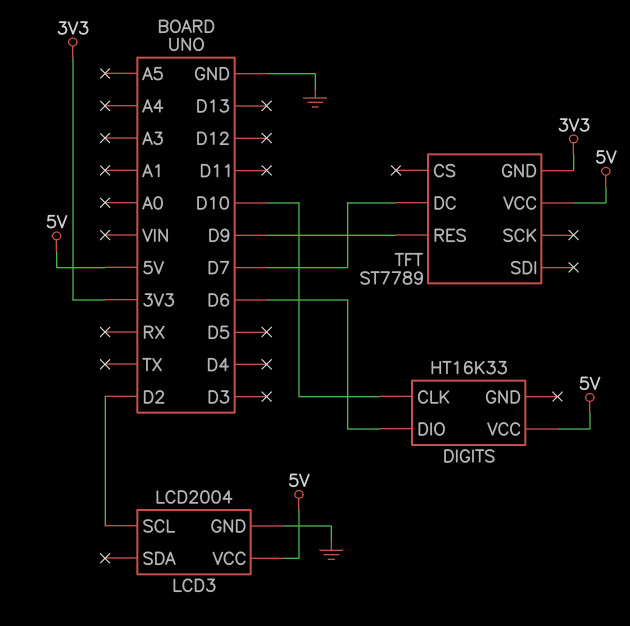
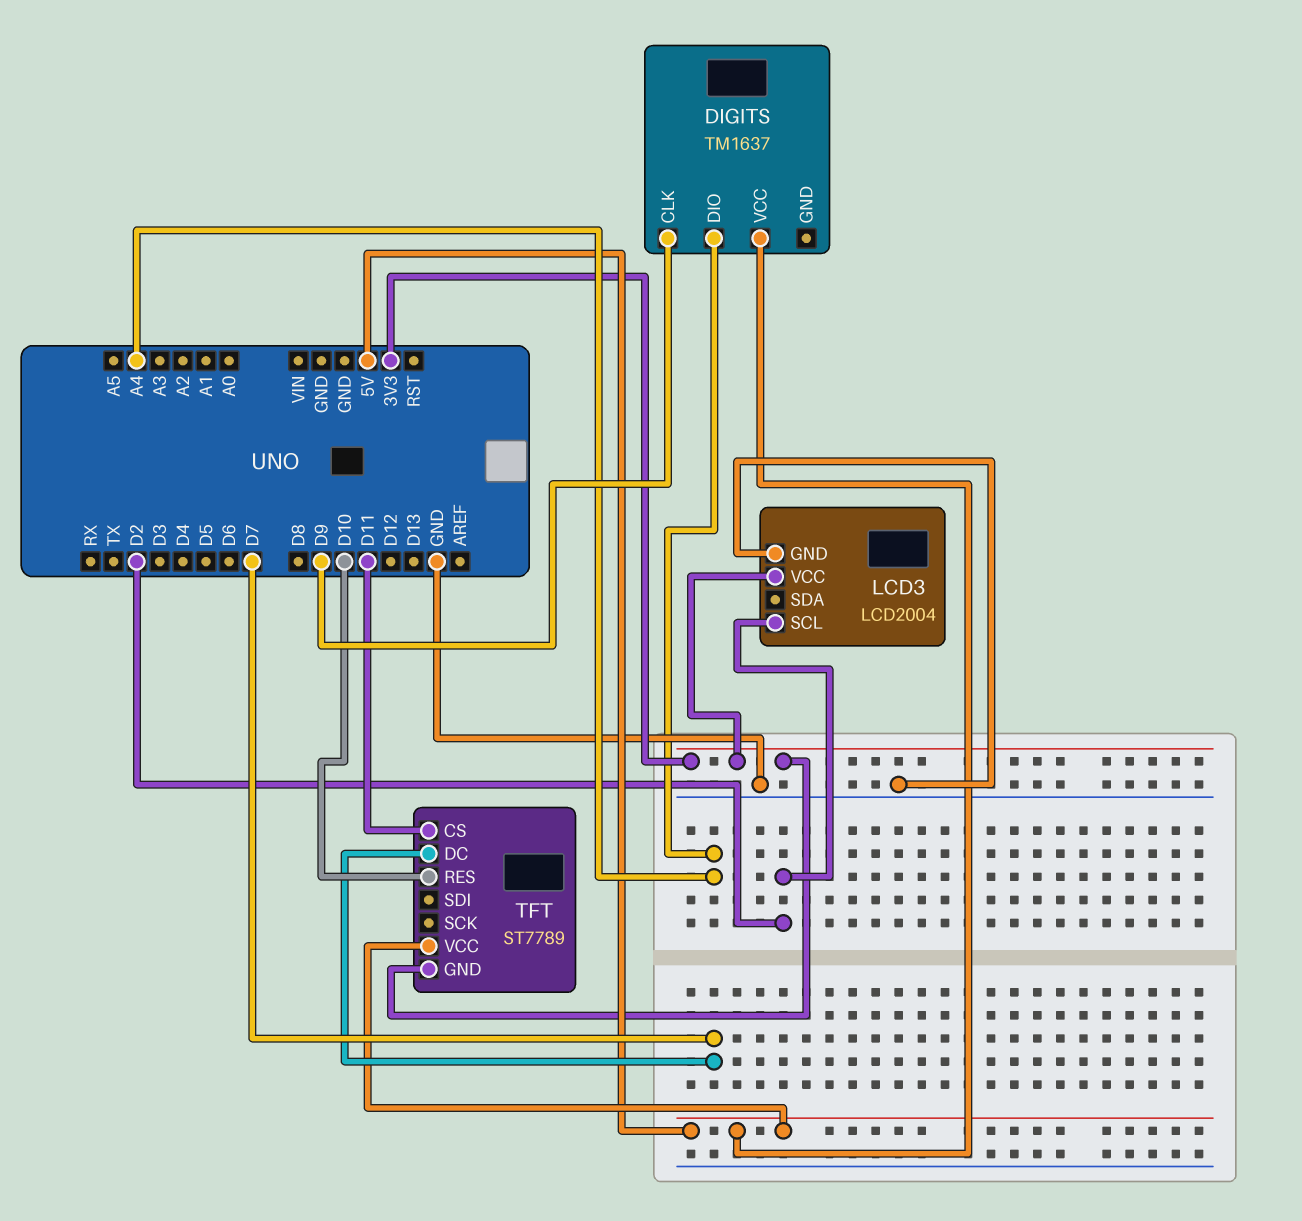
DIGITS: HT16K33 -> TM1637
DIGITS pin CLK: D10 -> D9
DIGITS pin DIO: D6 -> A4
LCD3 pin VCC: 5V -> 3V3
TFT pin CS: none -> D11
TFT pin RES: D9 -> D10

